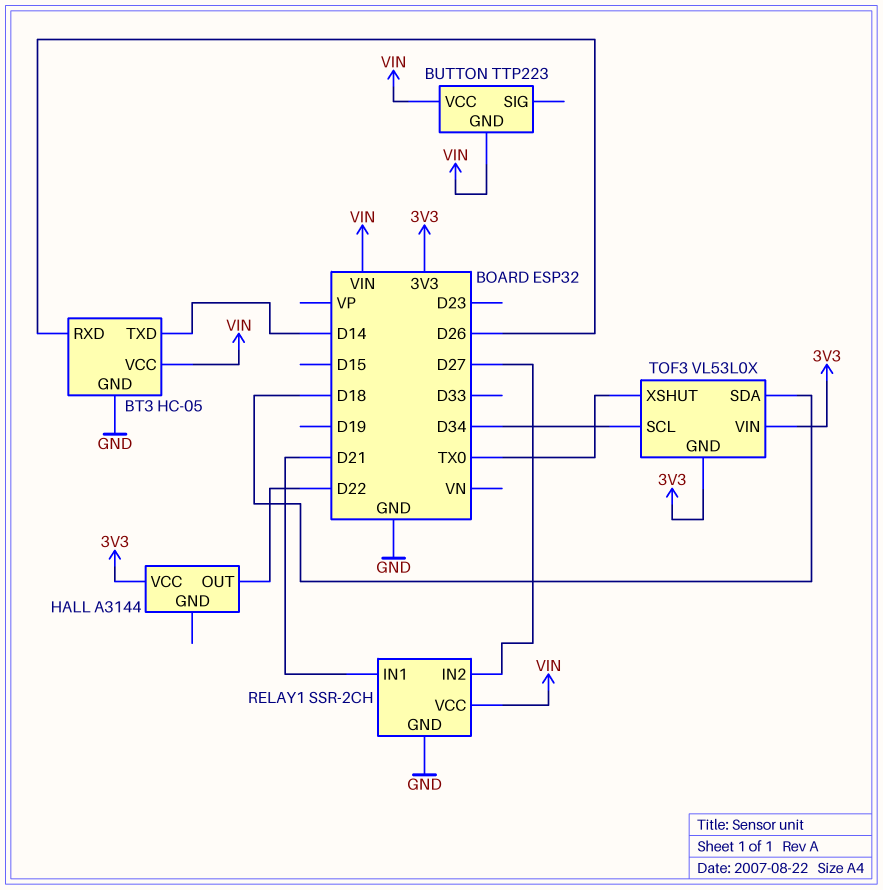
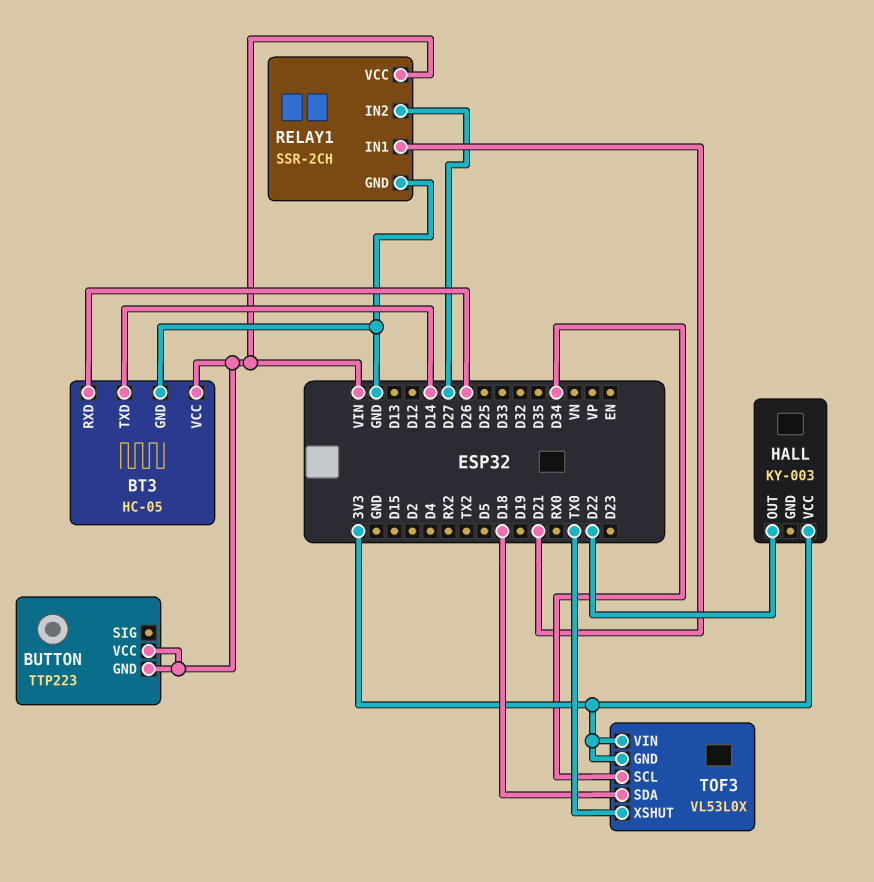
HALL: A3144 -> KY-003

